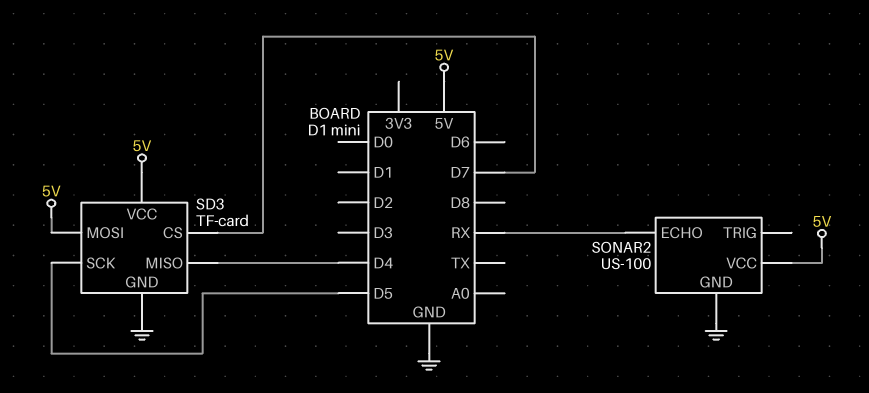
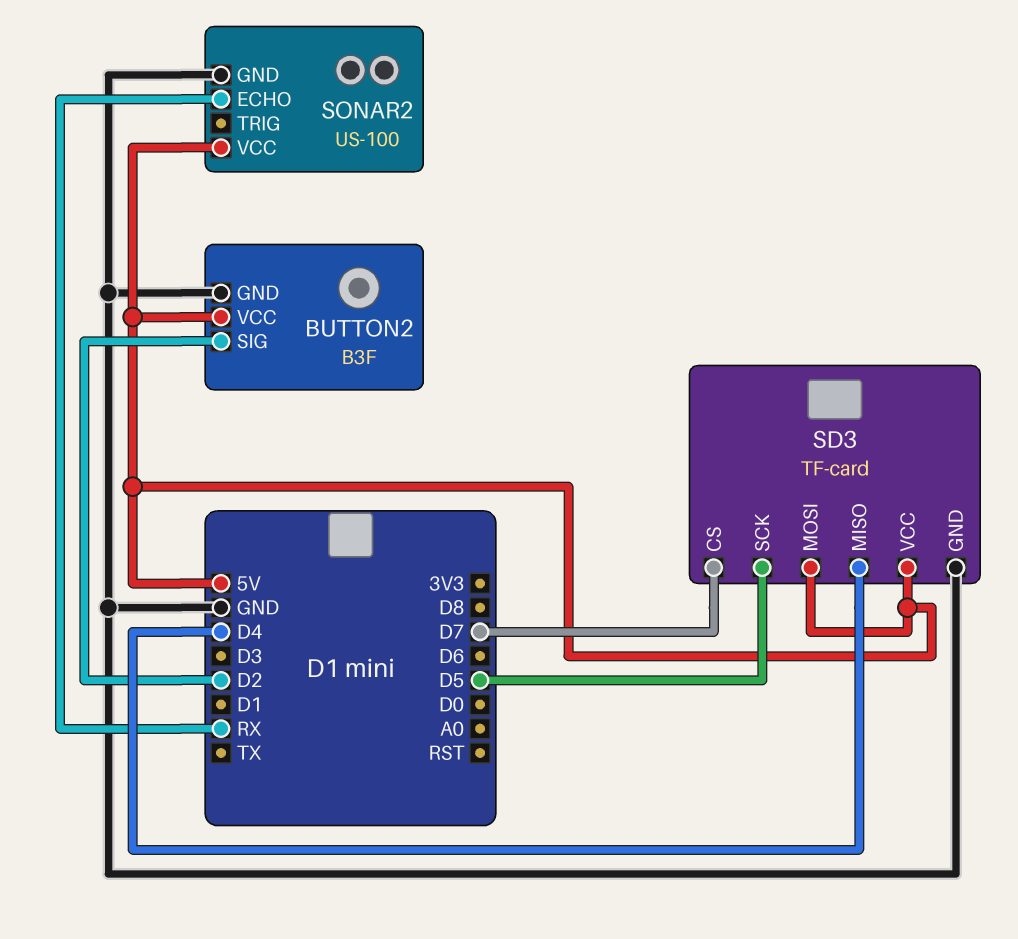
BUTTON2: none -> B3F
BUTTON2 pin GND: none -> GND
BUTTON2 pin SIG: none -> D2
BUTTON2 pin VCC: none -> 5V

